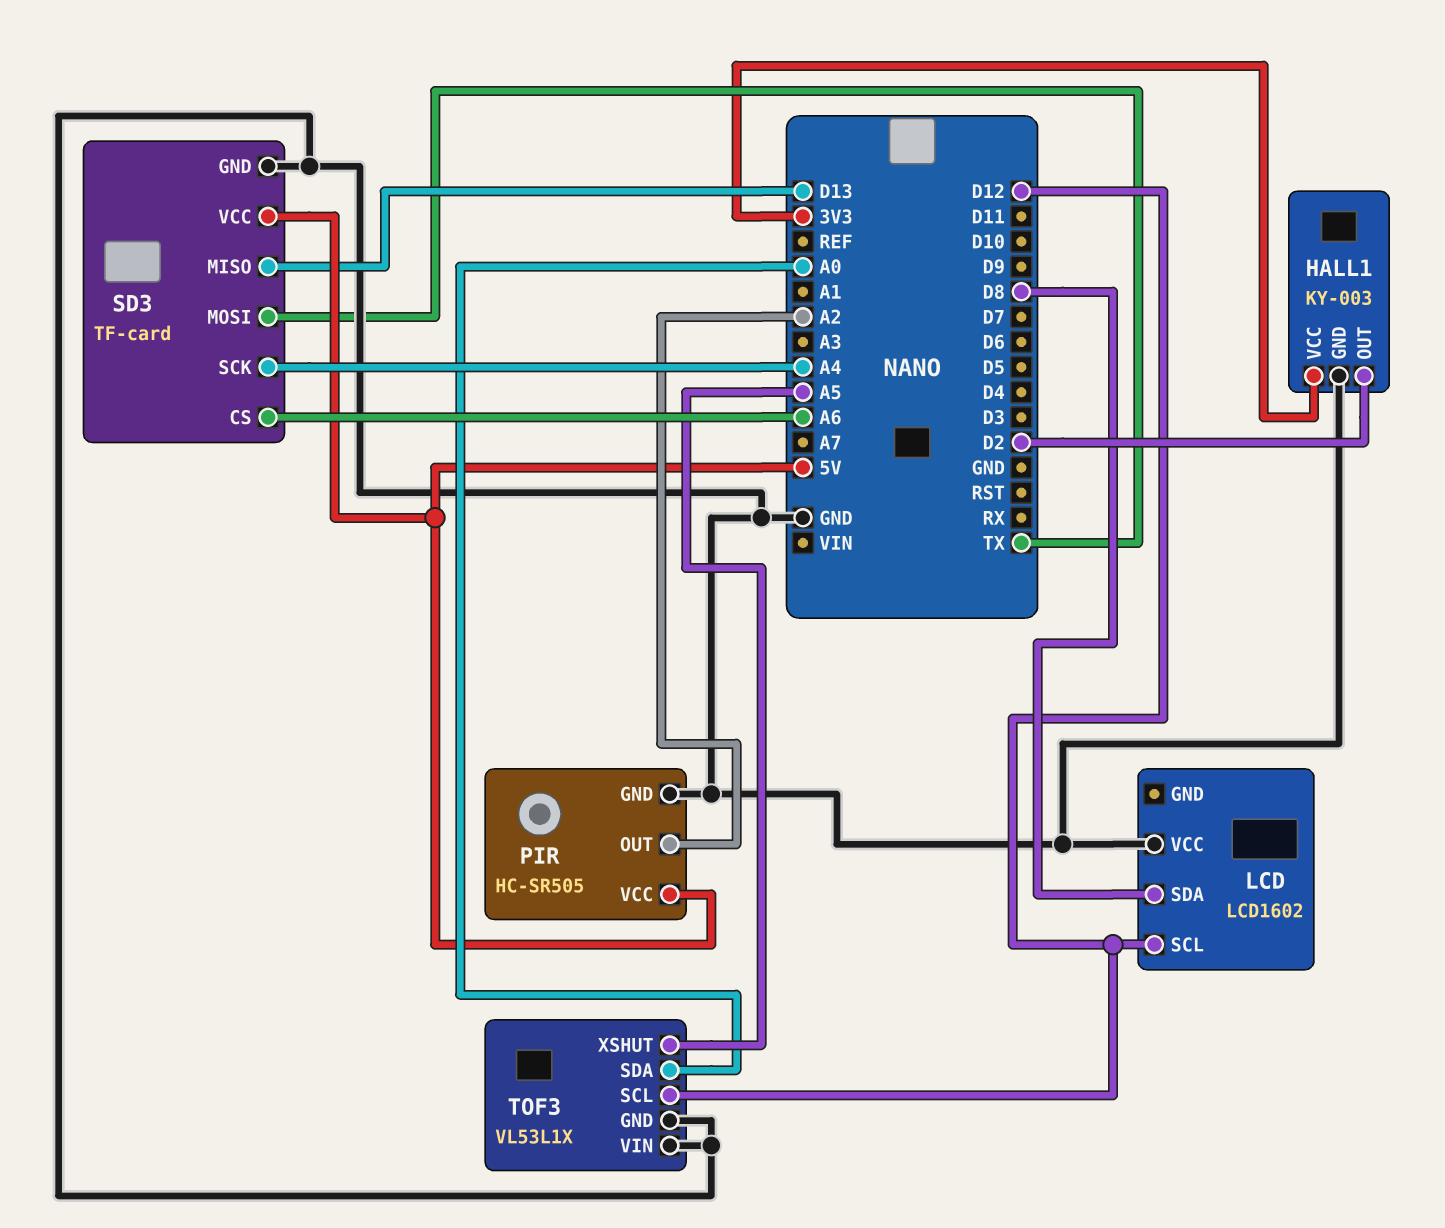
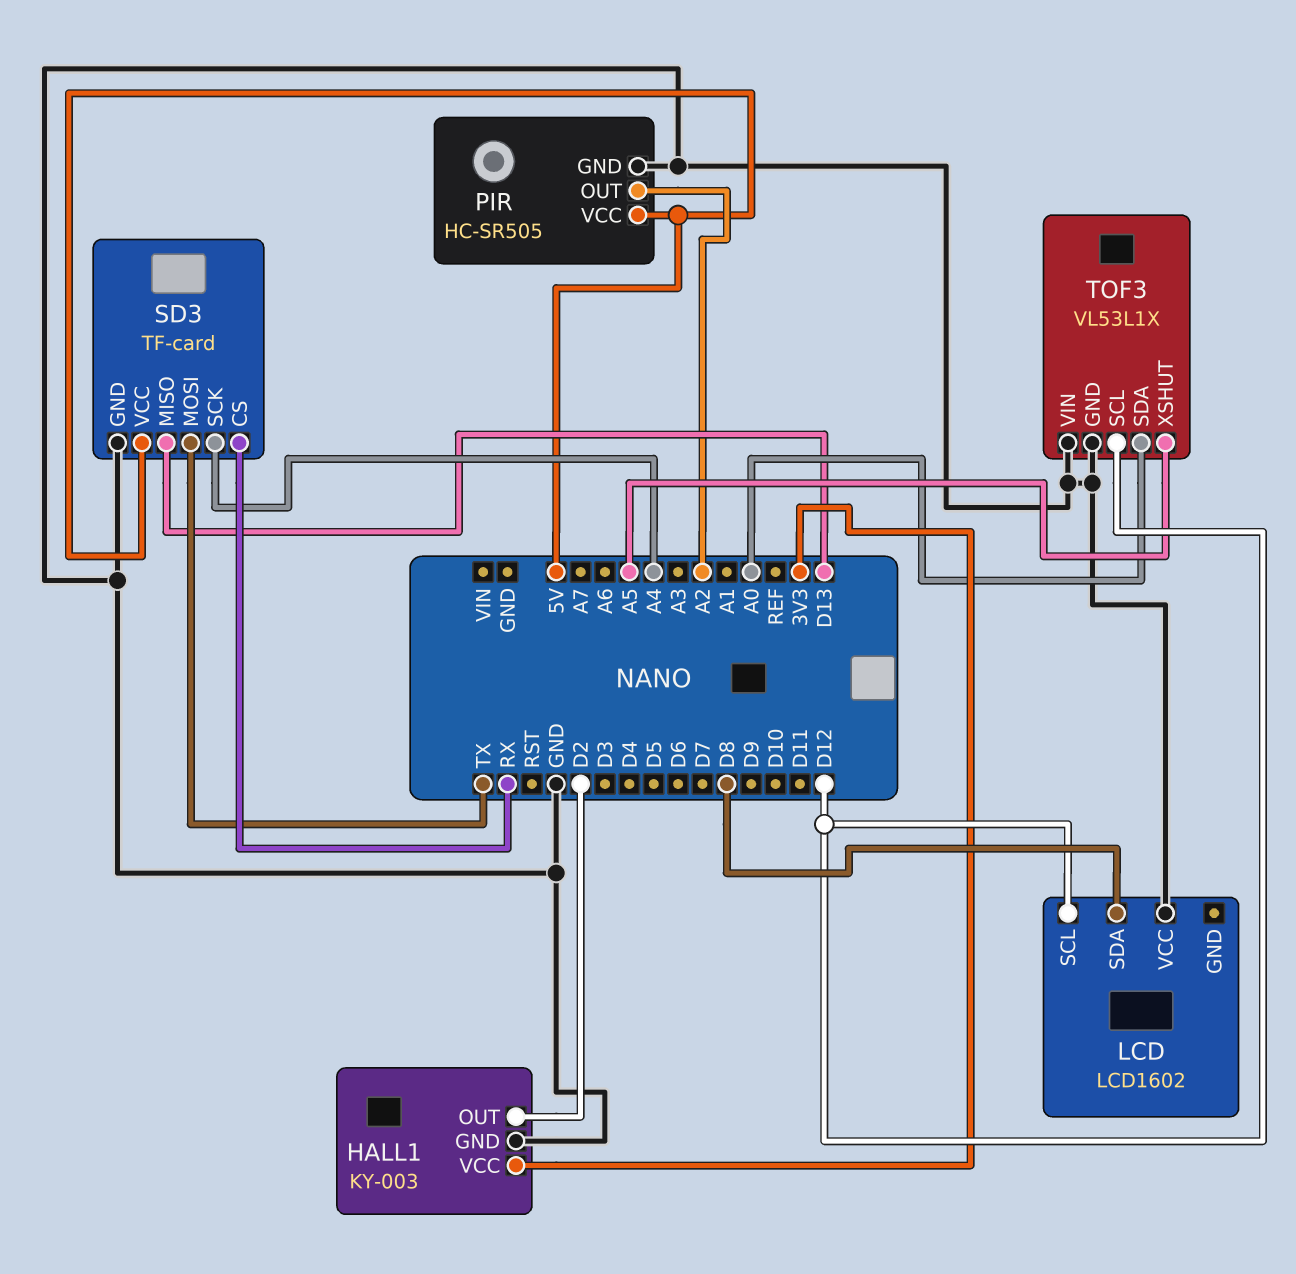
SD3 pin CS: A6 -> RX

